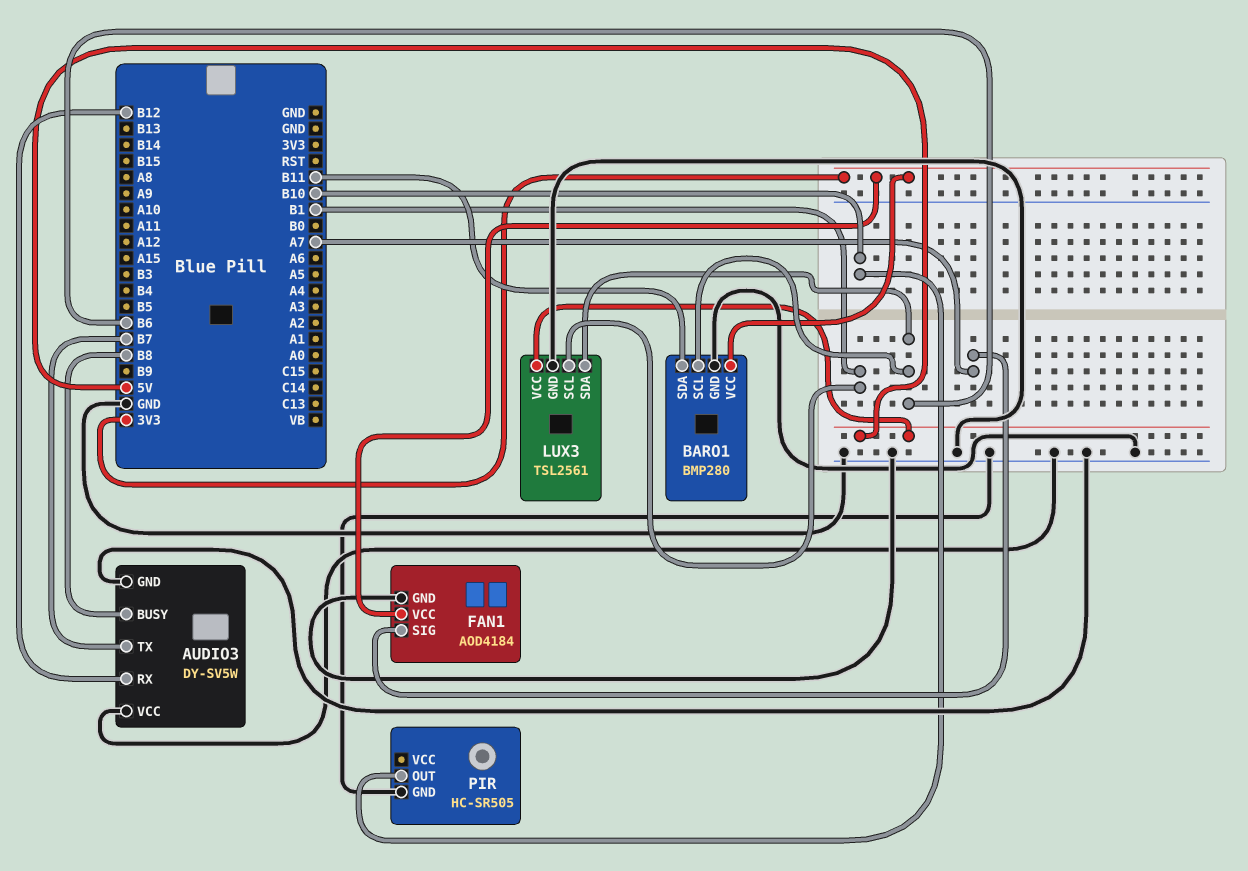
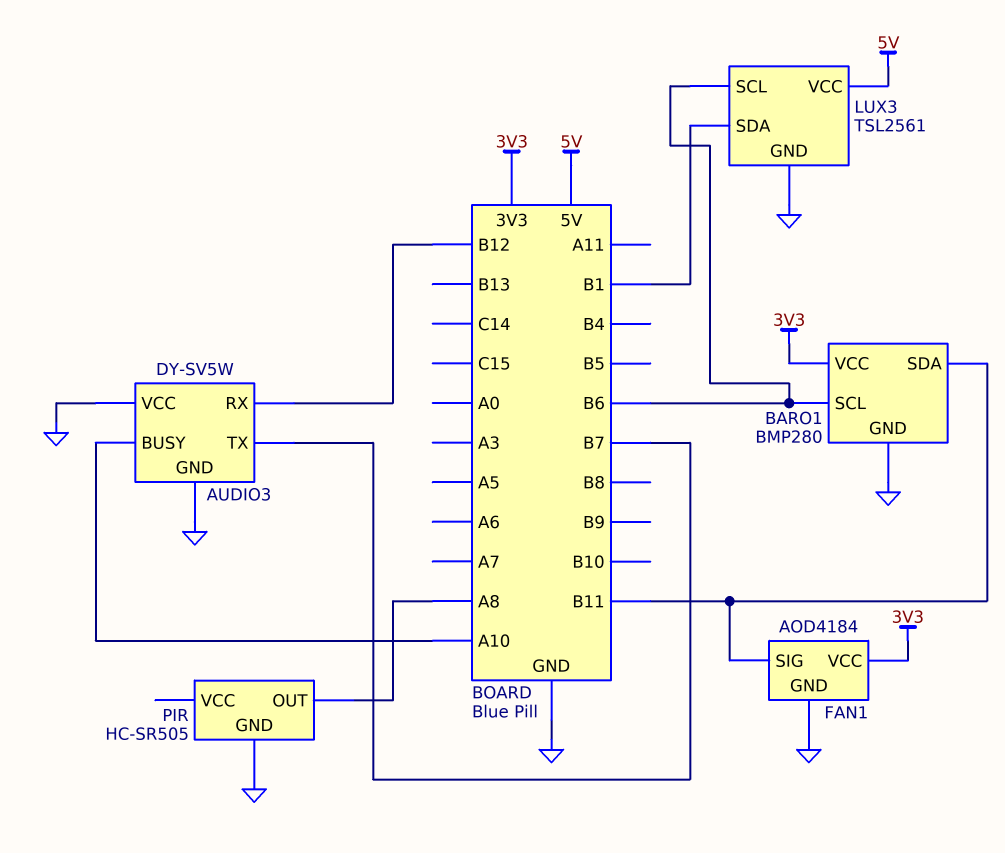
AUDIO3 pin BUSY: B8 -> A10
FAN1 pin SIG: A7 -> B11
LUX3 pin SCL: B1 -> B6
LUX3 pin SDA: B6 -> B1
PIR pin OUT: B10 -> A8

